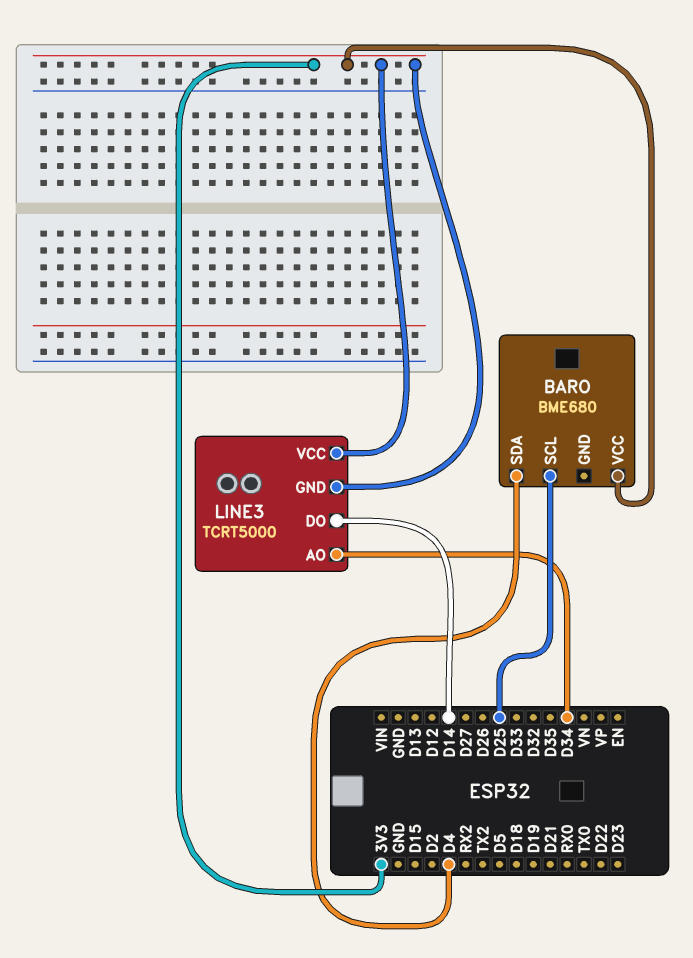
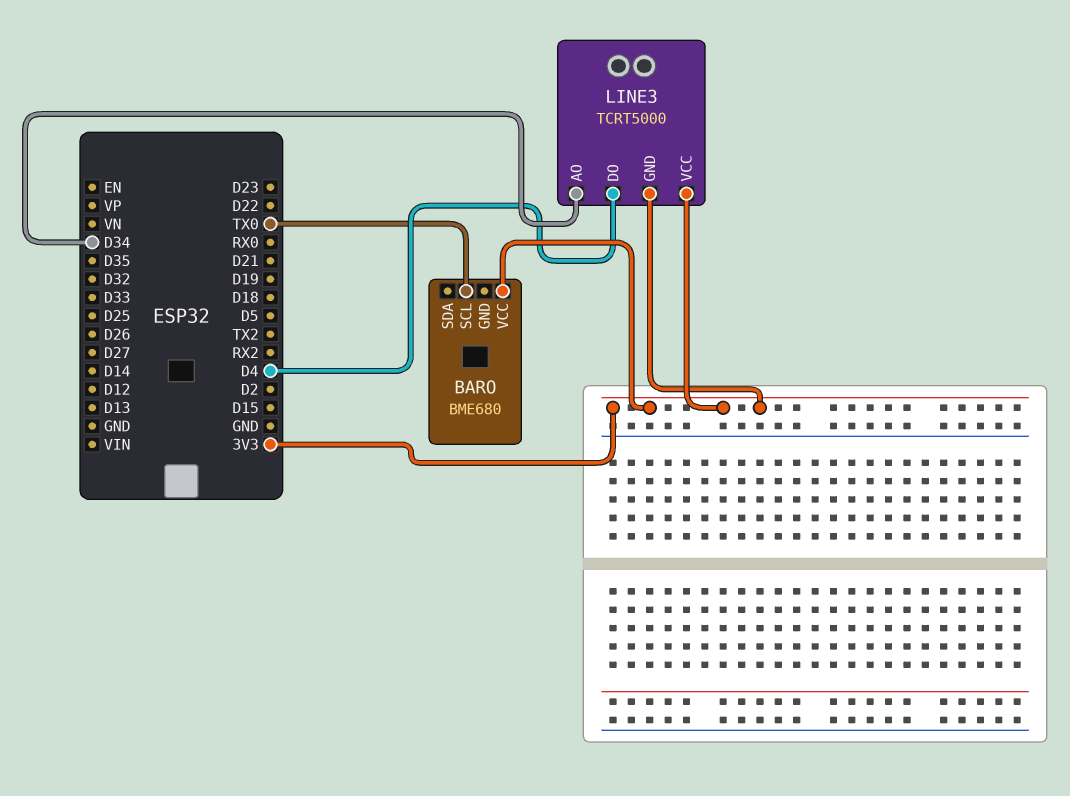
BARO pin SCL: D25 -> TX0
BARO pin SDA: D4 -> none
LINE3 pin DO: D14 -> D4

